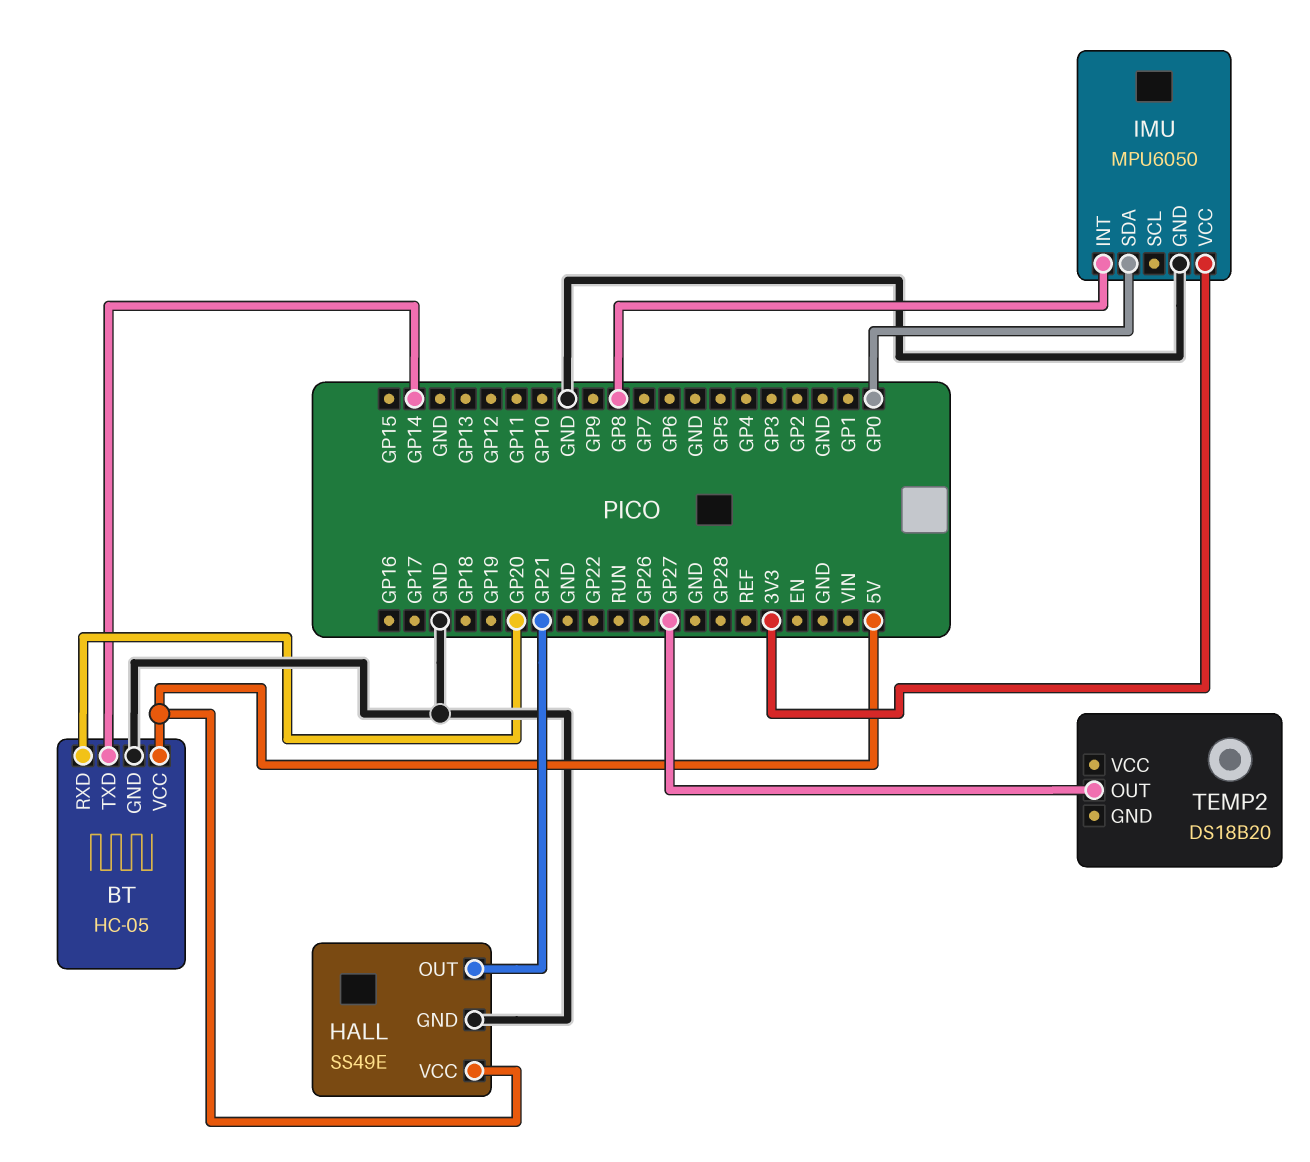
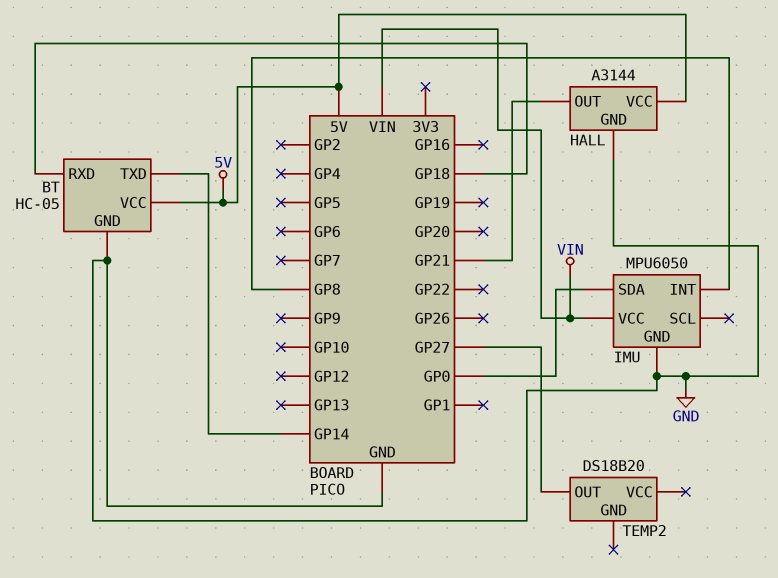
BT pin RXD: GP20 -> GP18
HALL: SS49E -> A3144
IMU pin VCC: 3V3 -> VIN

